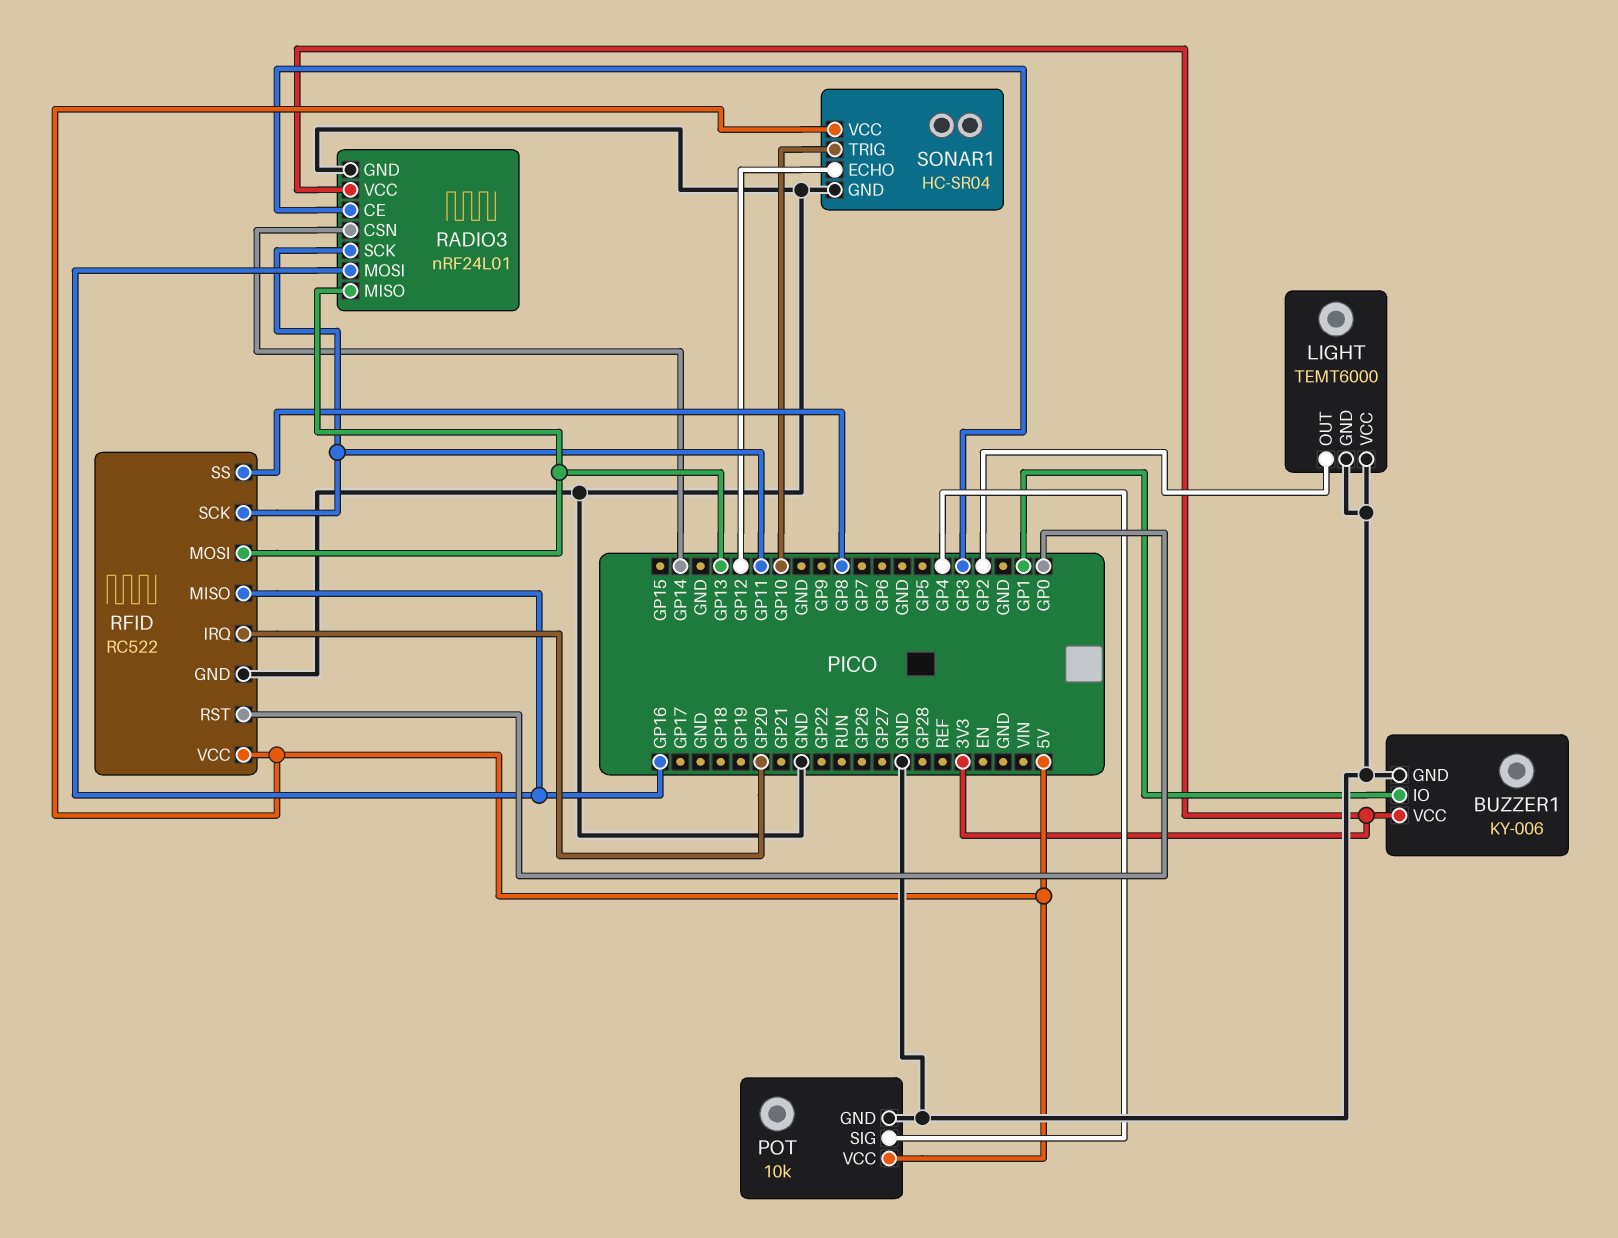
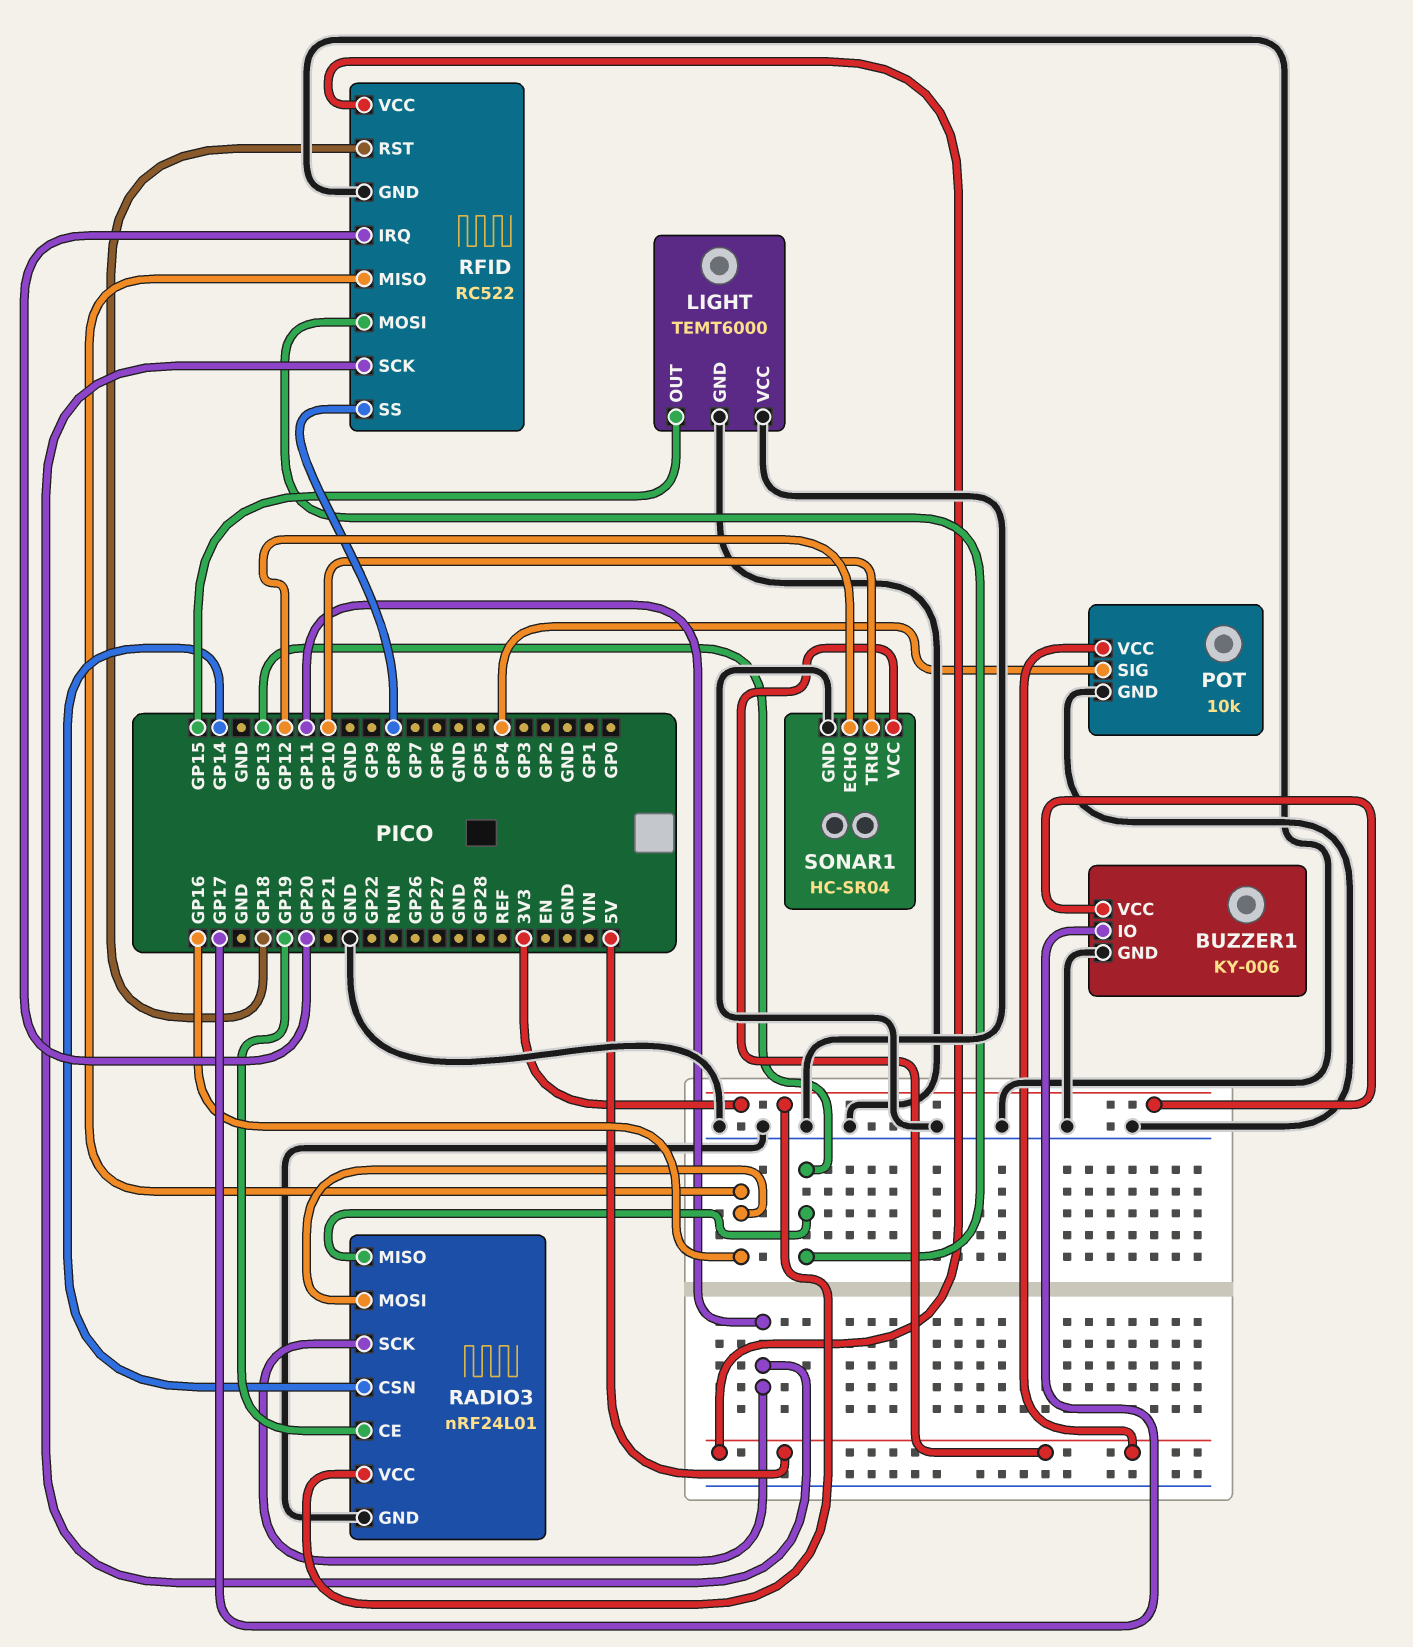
BUZZER1 pin IO: GP1 -> GP17
LIGHT pin OUT: GP2 -> GP15
RADIO3 pin CE: GP3 -> GP19
RFID pin RST: GP0 -> GP18

